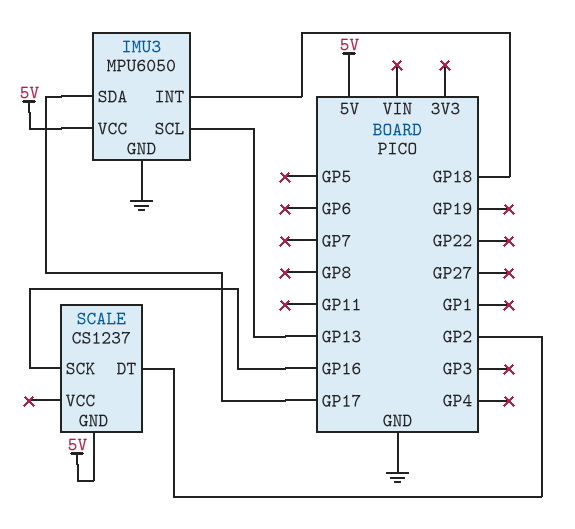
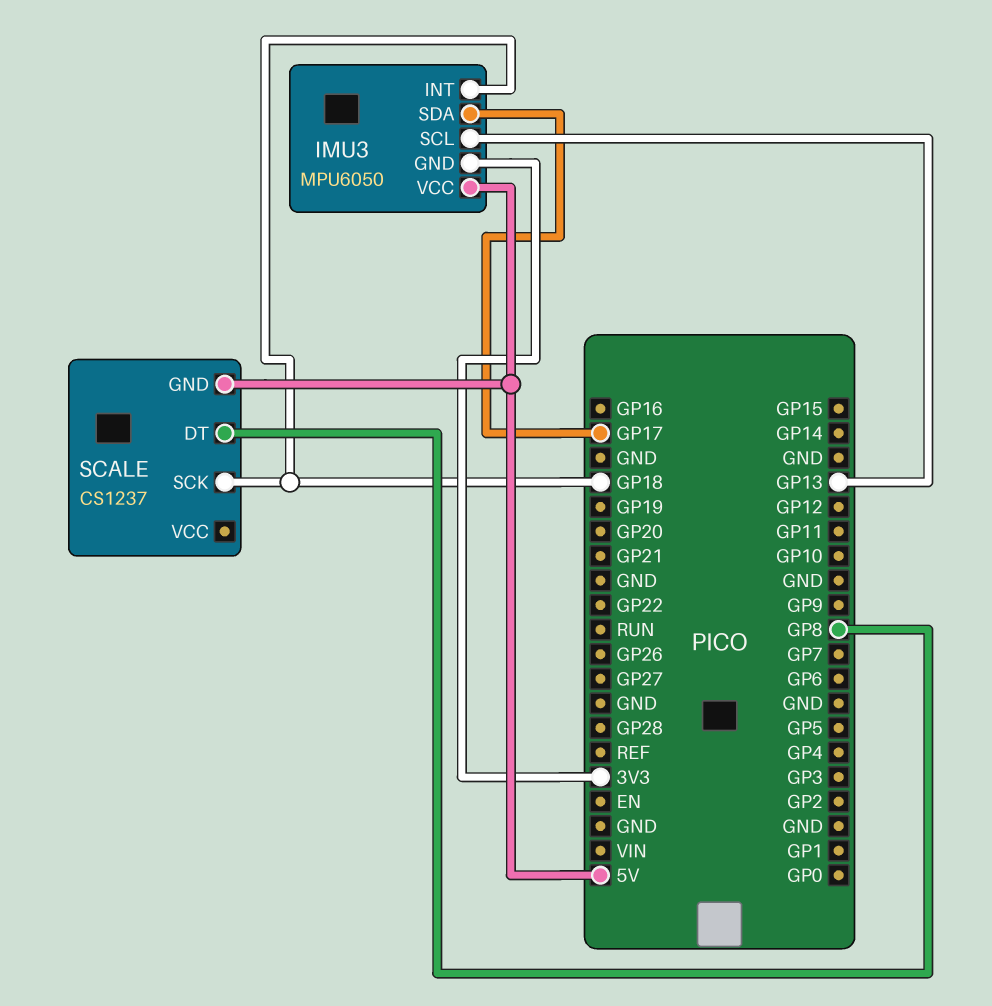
IMU3 pin GND: GND -> 3V3
SCALE pin DT: GP2 -> GP8
SCALE pin SCK: GP16 -> GP18

